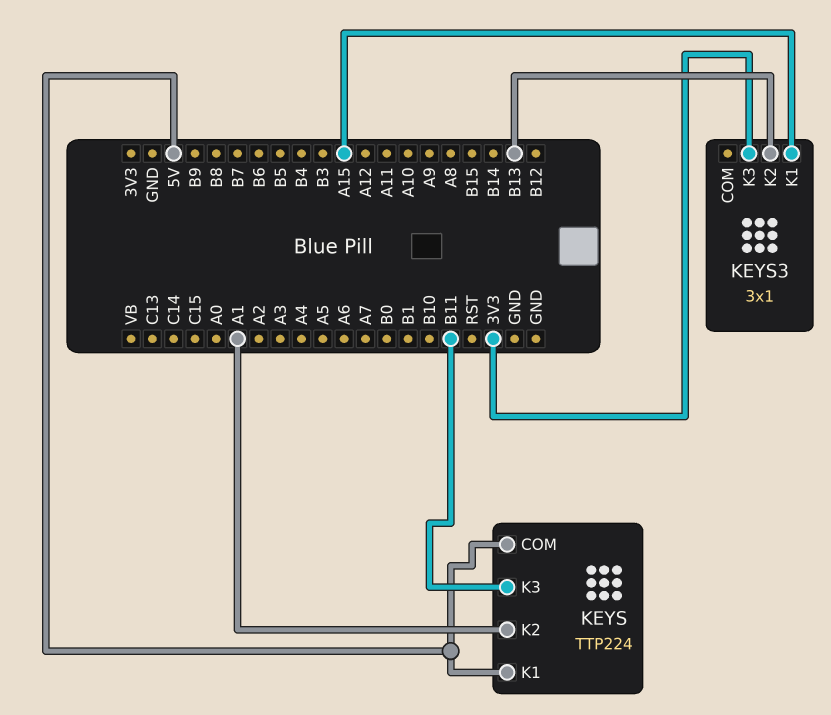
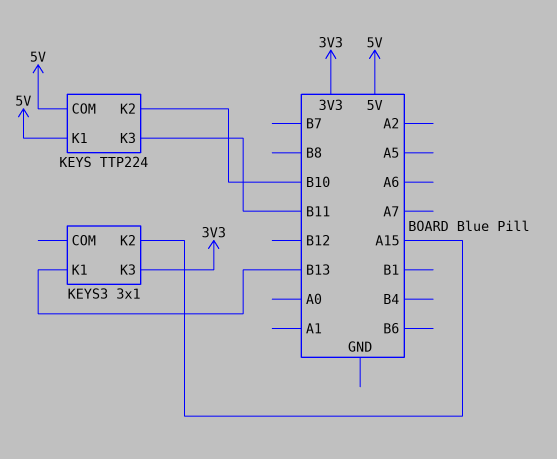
KEYS pin K2: A1 -> B10
KEYS3 pin K1: A15 -> B13
KEYS3 pin K2: B13 -> A15

